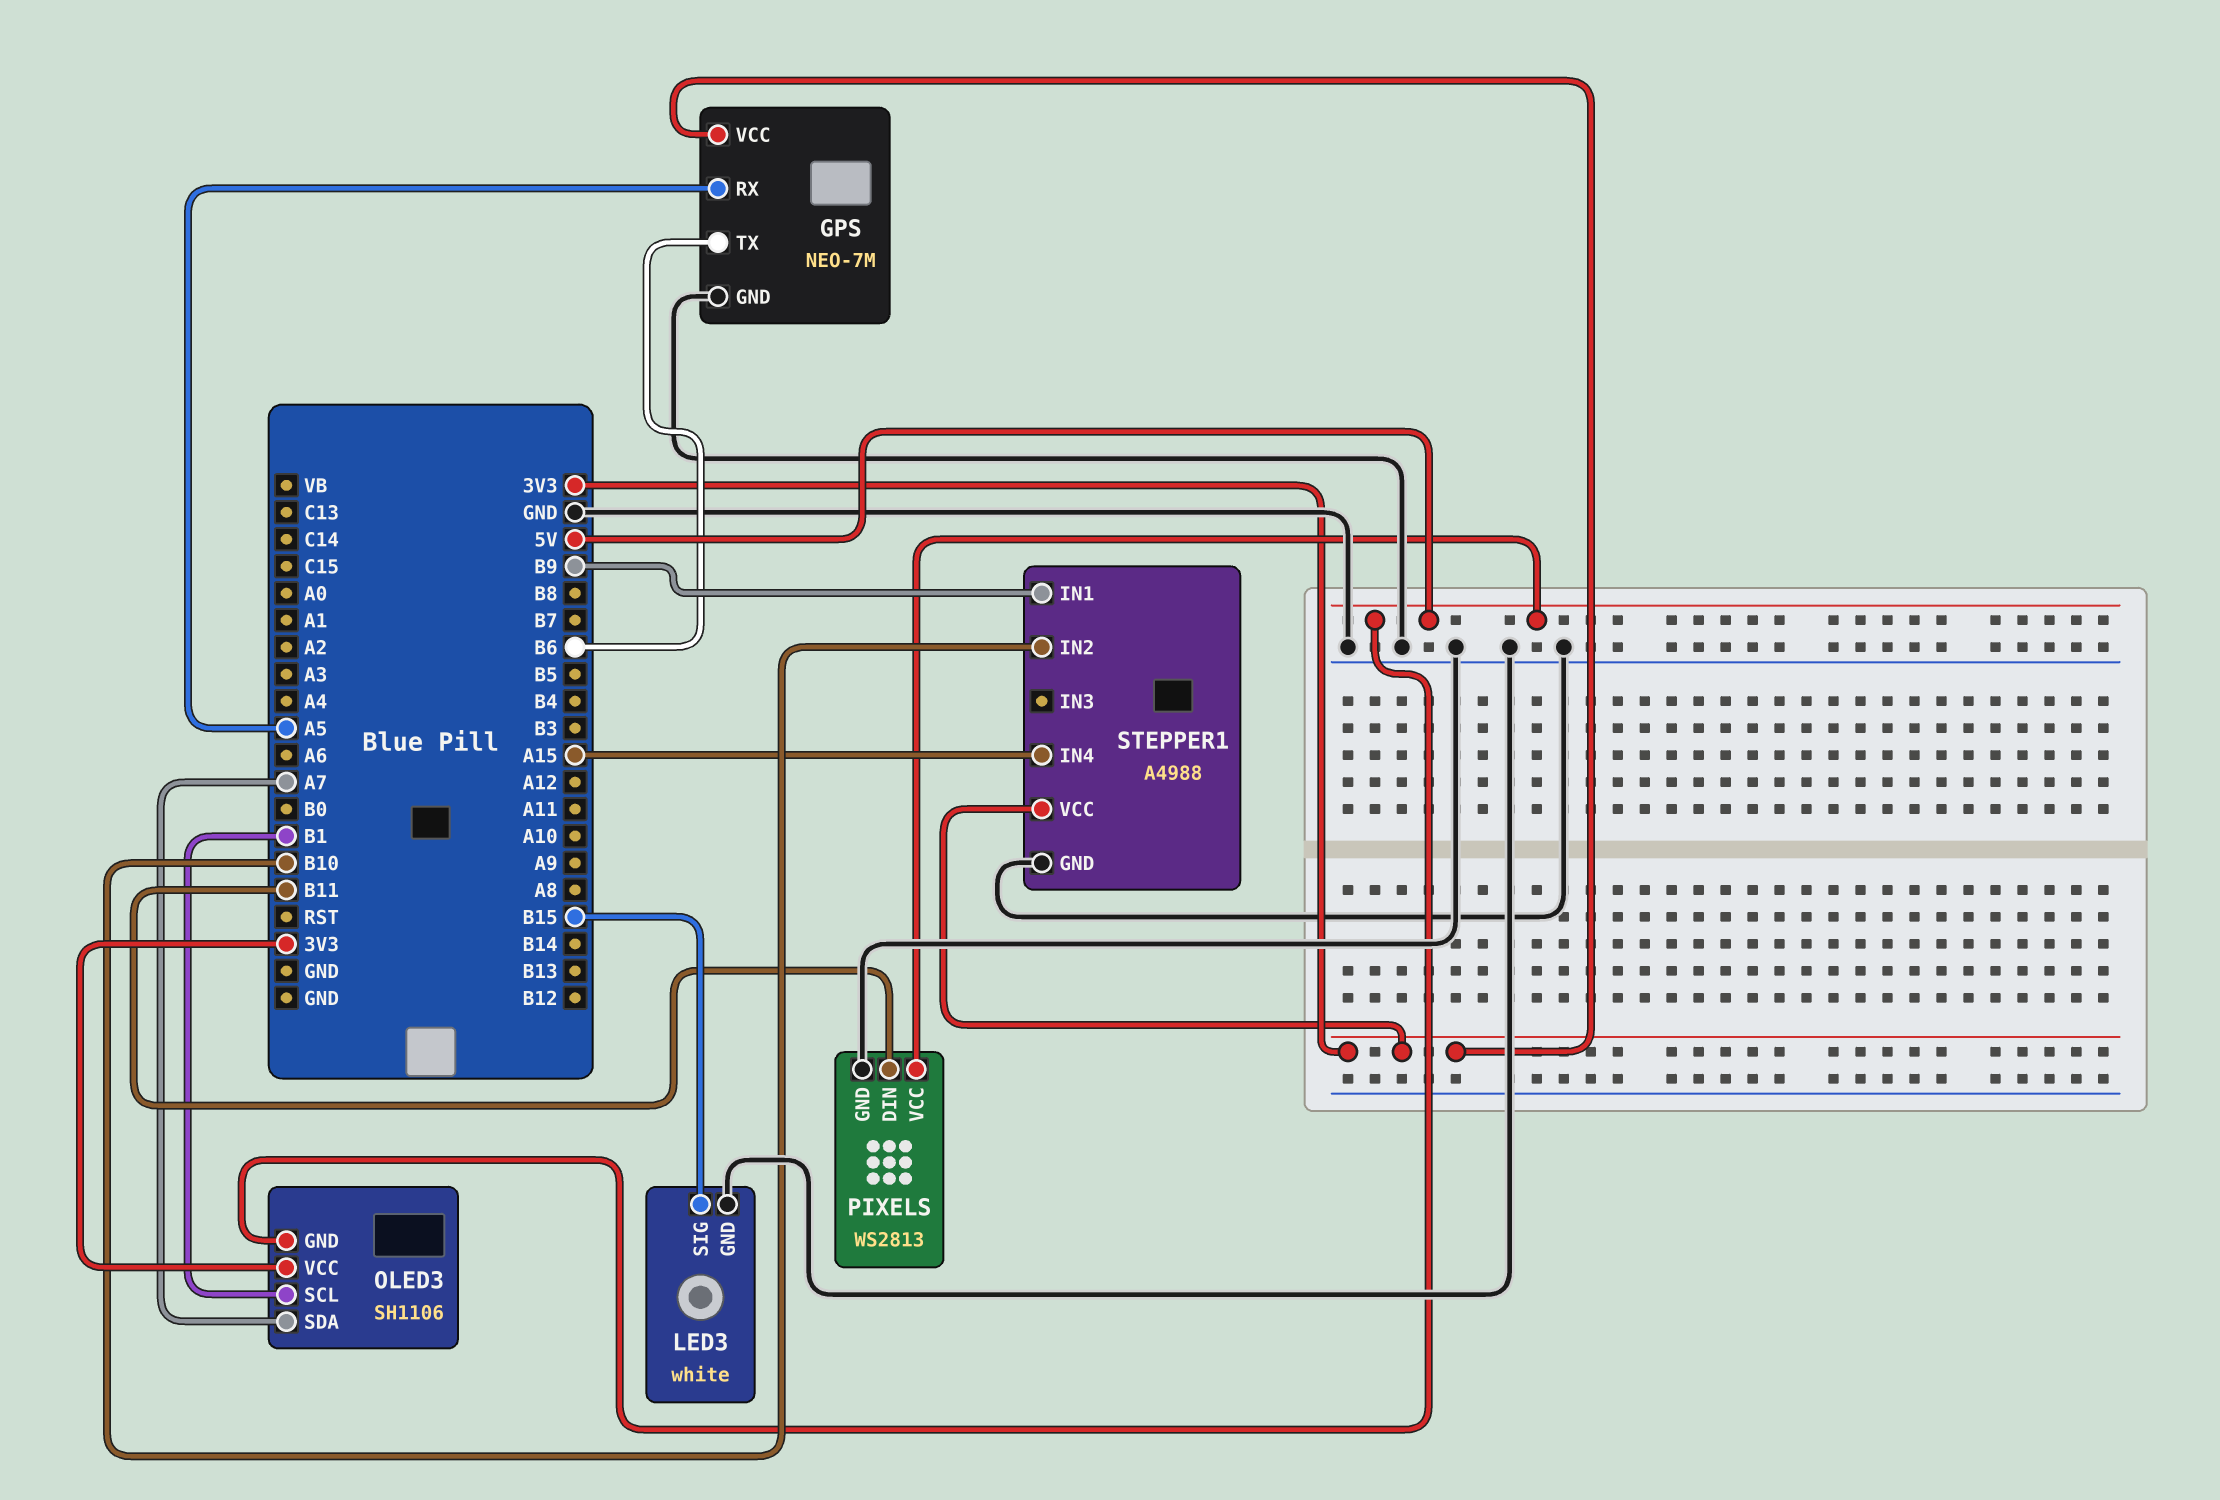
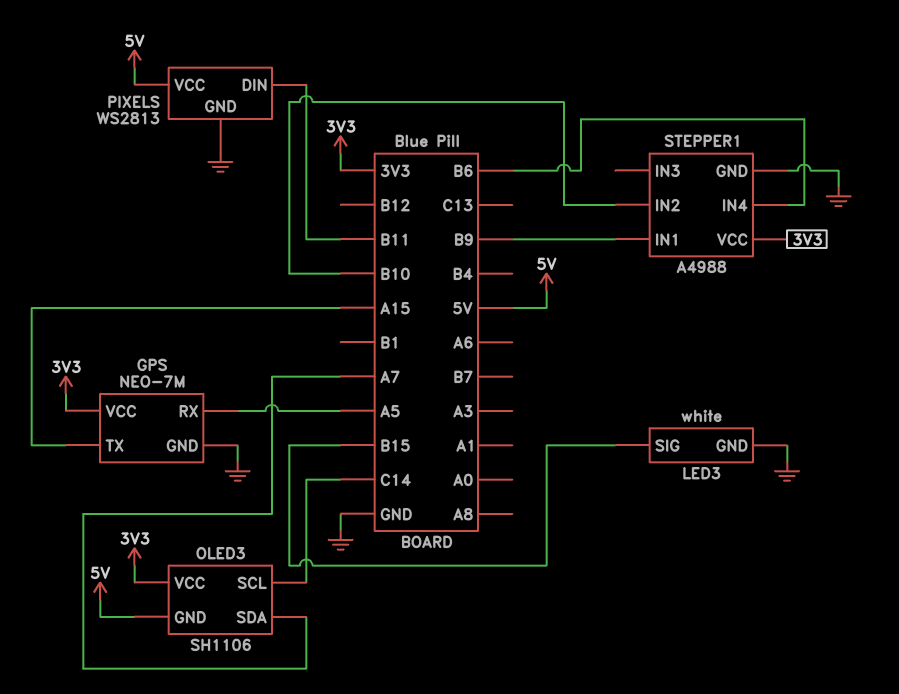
GPS pin TX: B6 -> A15
OLED3 pin SCL: B1 -> C14
STEPPER1 pin IN4: A15 -> B6

